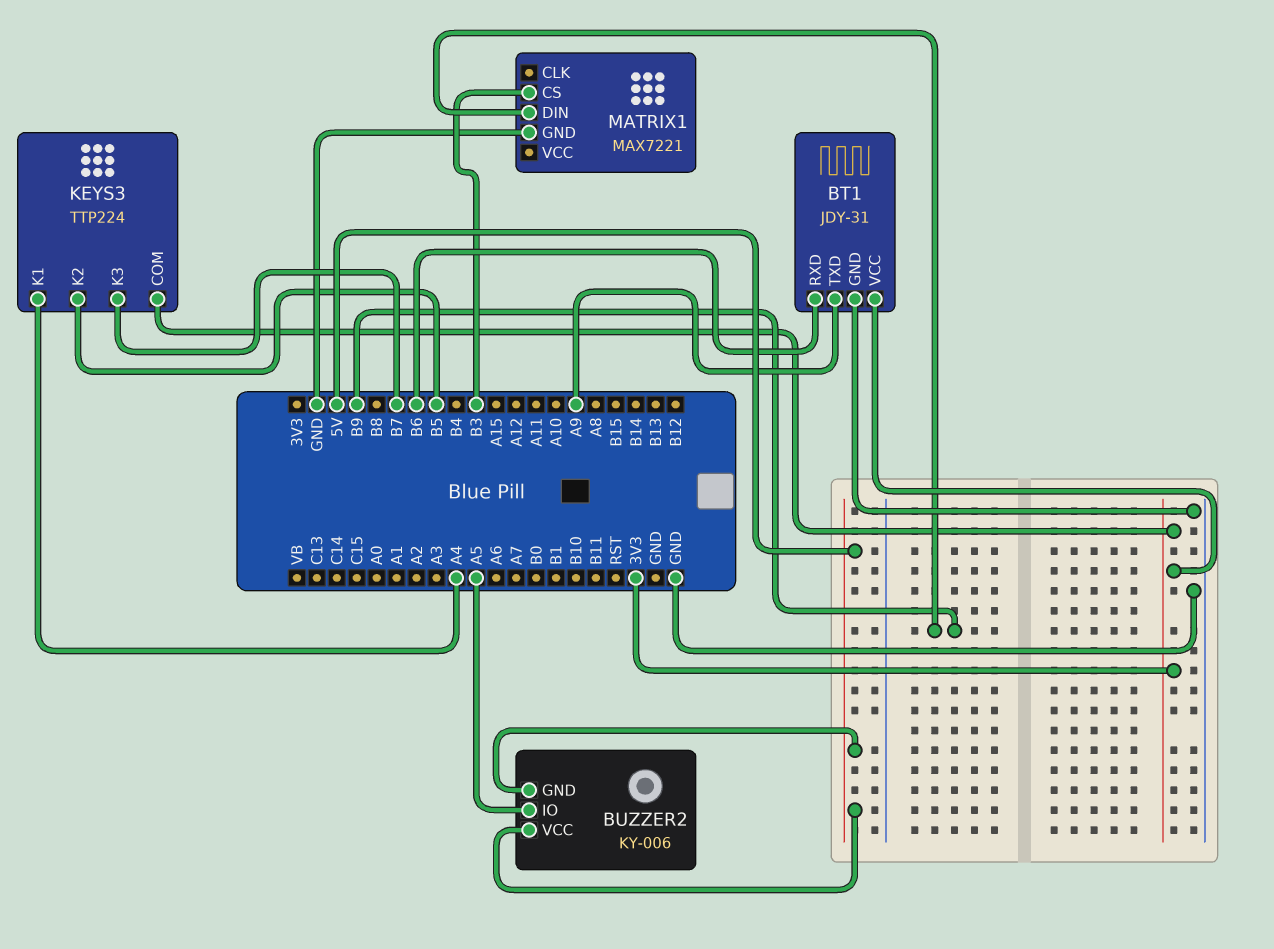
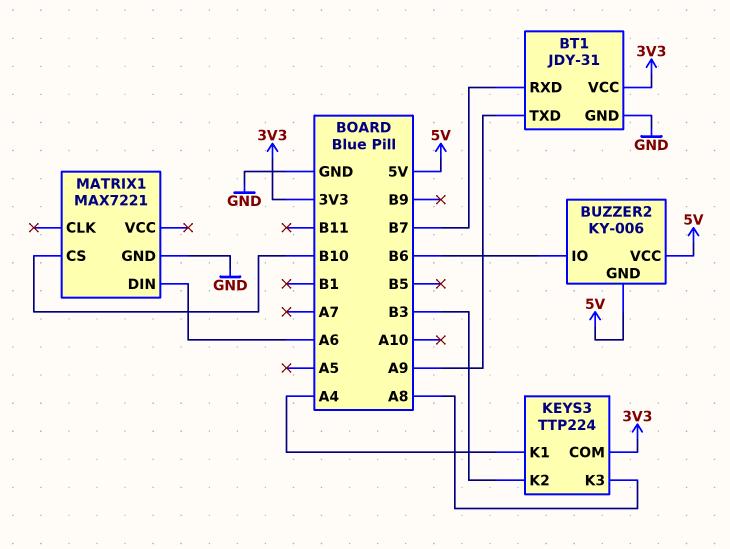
BT1 pin RXD: B6 -> B7
BUZZER2 pin IO: A5 -> B6
KEYS3 pin K2: B5 -> B3
KEYS3 pin K3: B7 -> A8
MATRIX1 pin CS: B3 -> B10
MATRIX1 pin DIN: B9 -> A6

